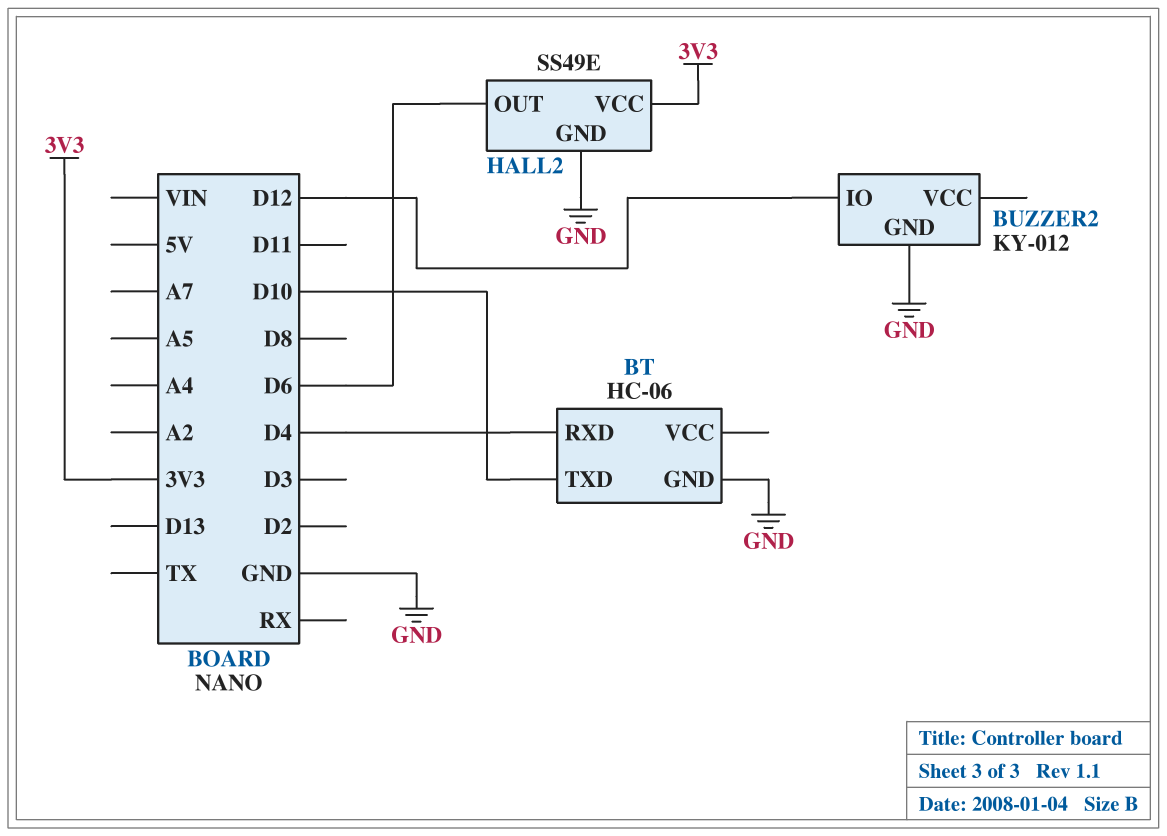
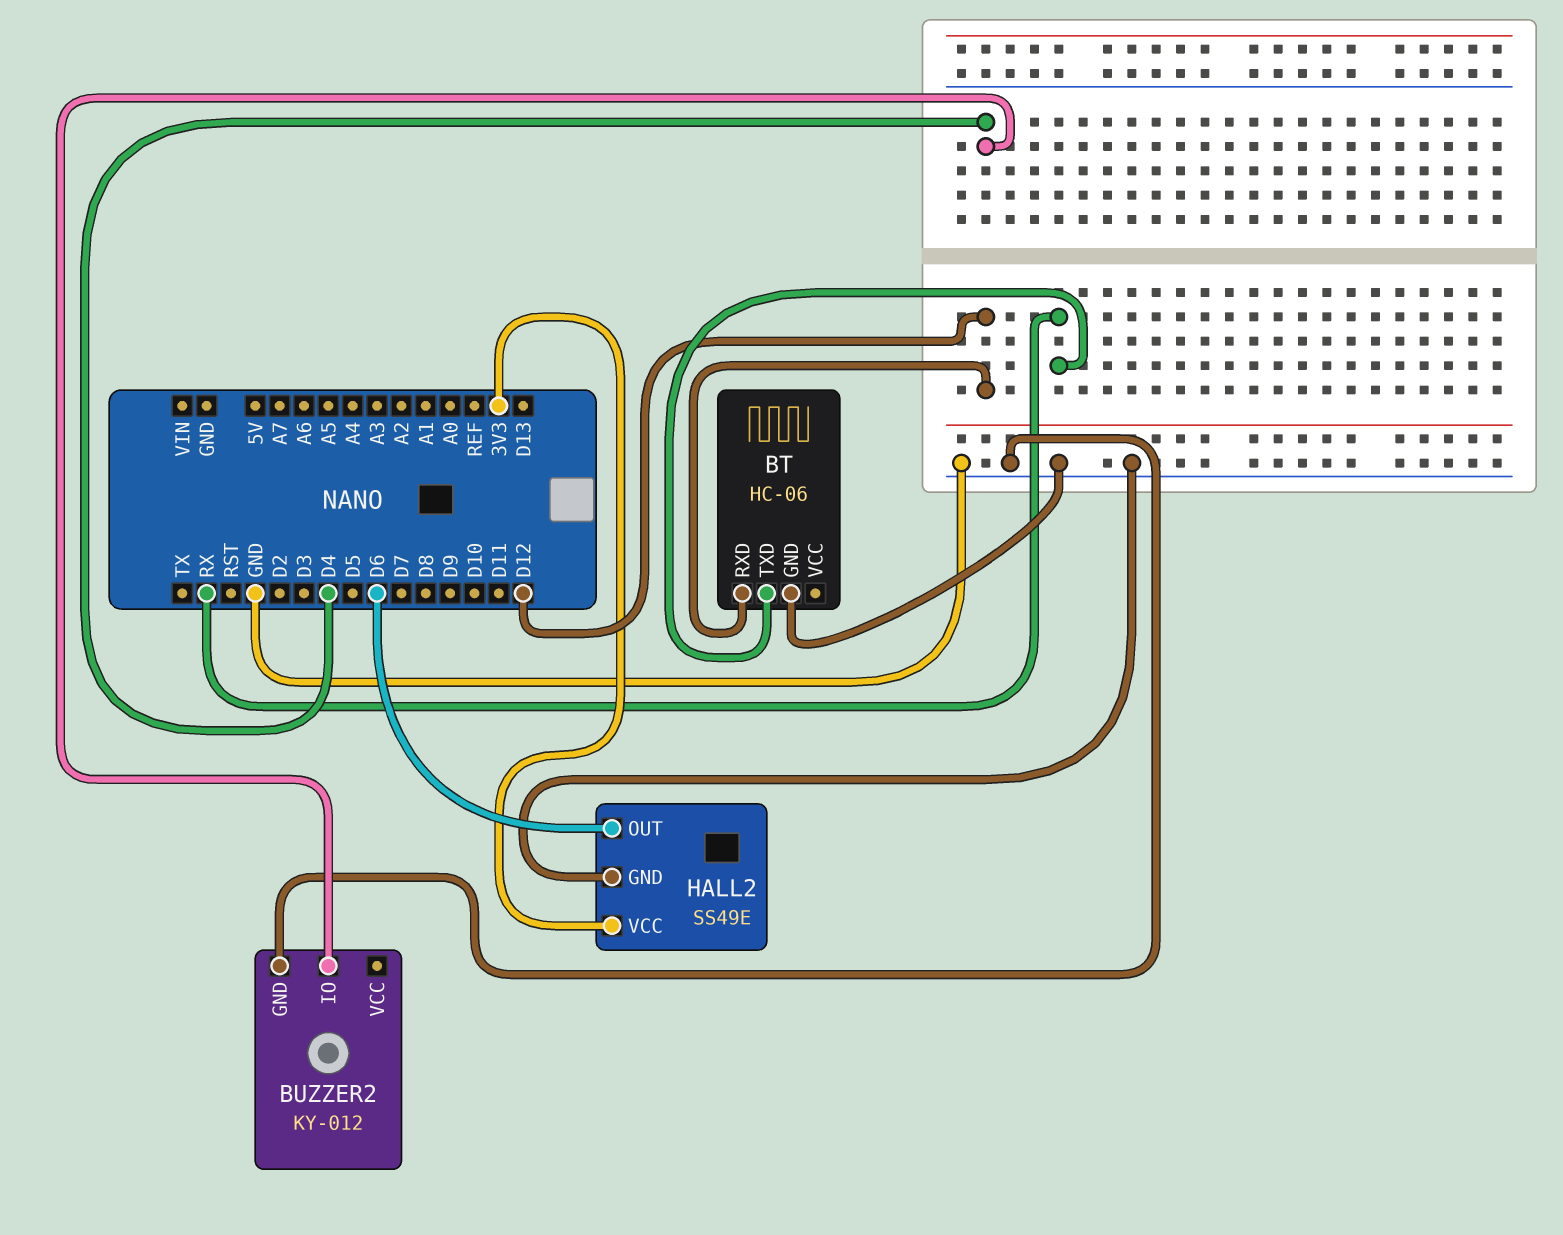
BT pin RXD: D4 -> D12
BT pin TXD: D10 -> RX
BUZZER2 pin IO: D12 -> D4

